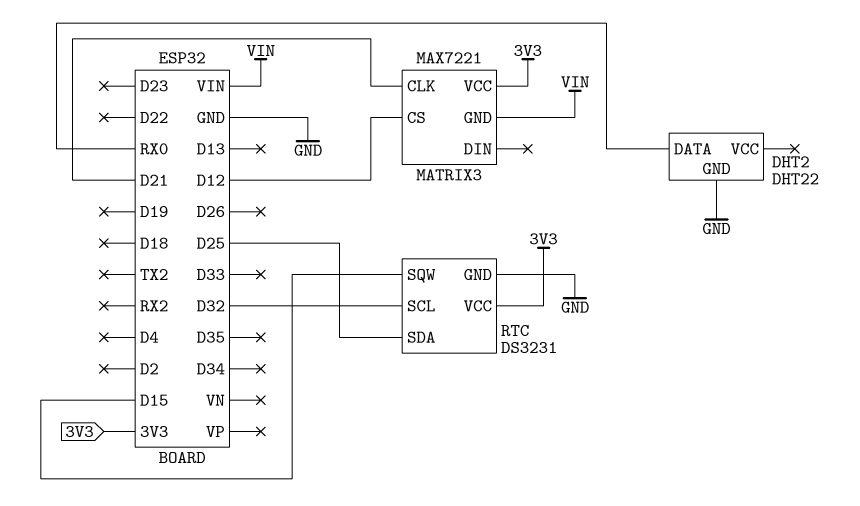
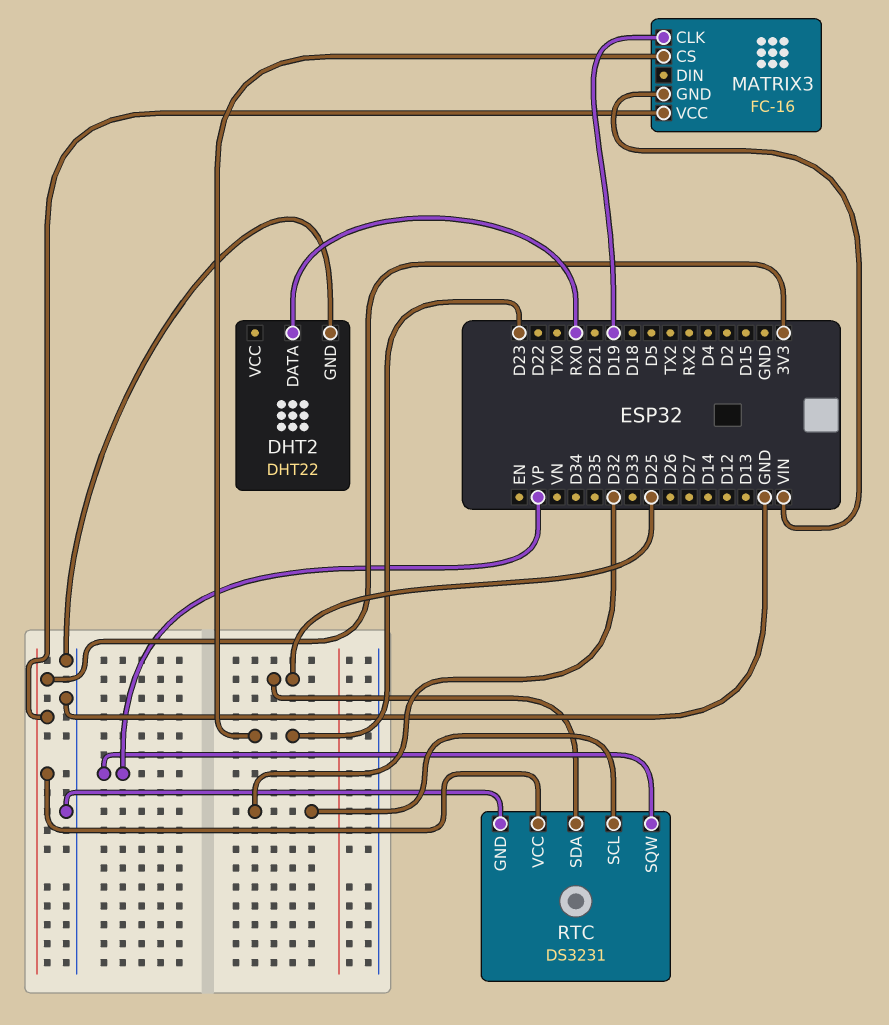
MATRIX3: MAX7221 -> FC-16
MATRIX3 pin CLK: D21 -> D19
MATRIX3 pin CS: D12 -> D23
RTC pin SQW: D15 -> VP

